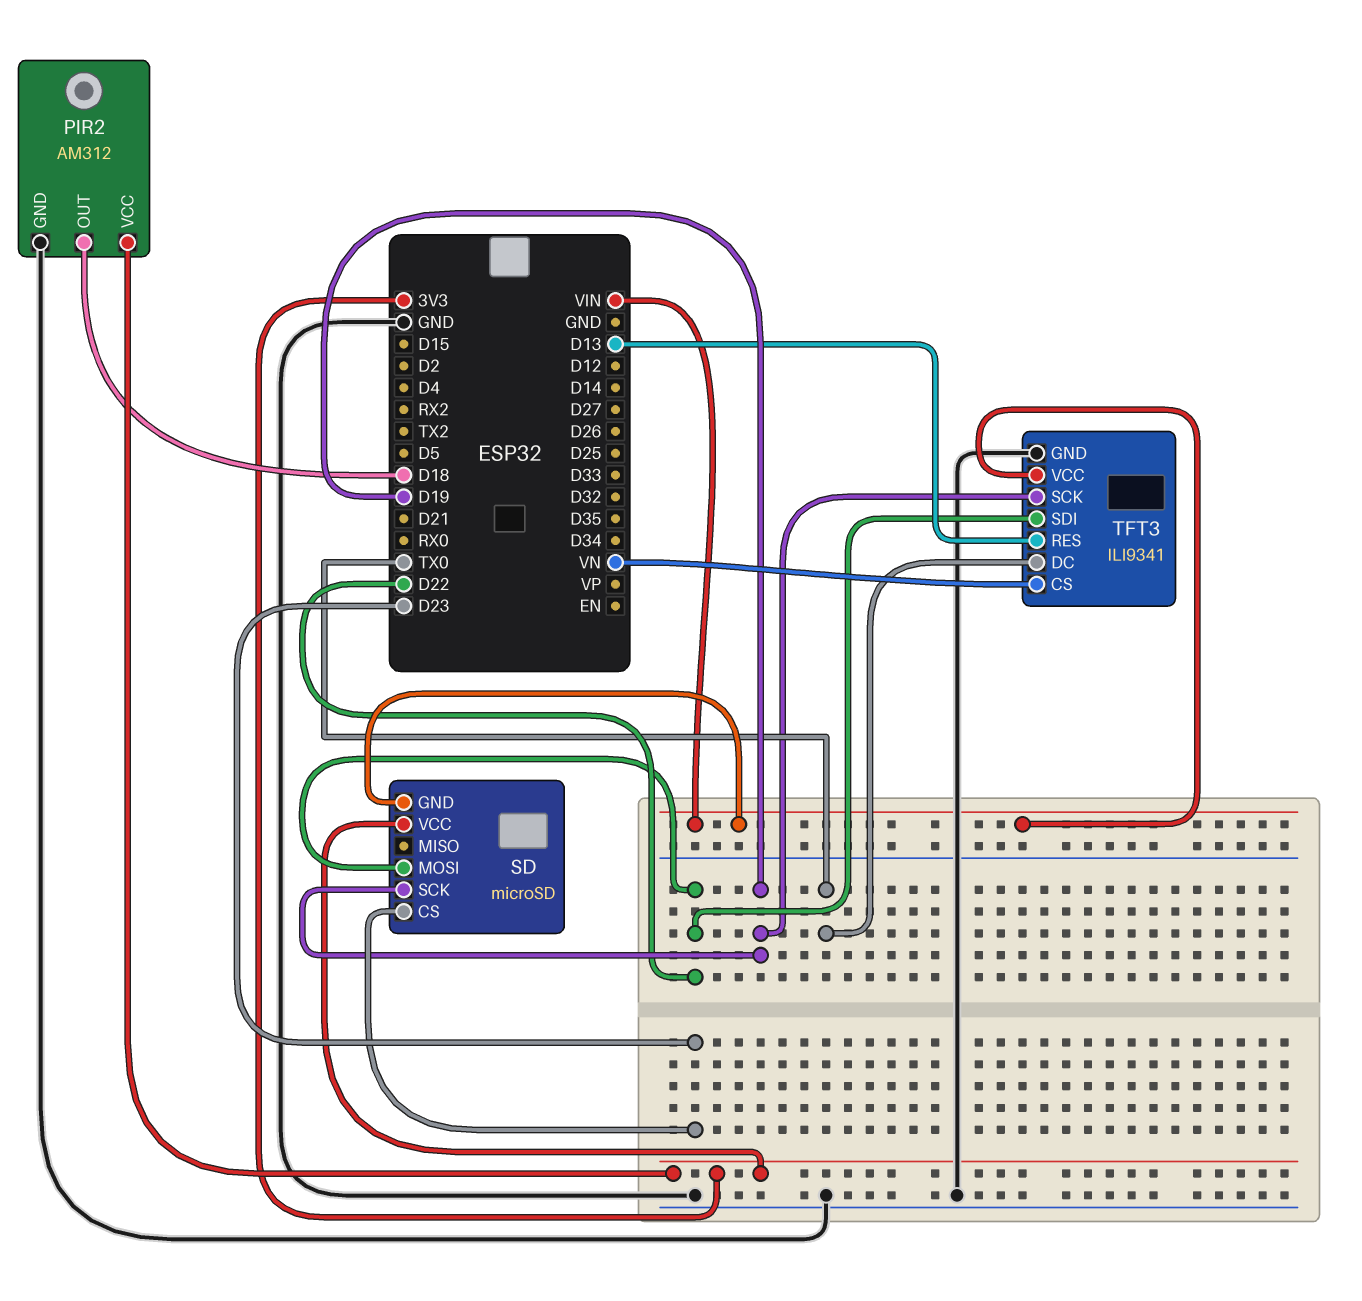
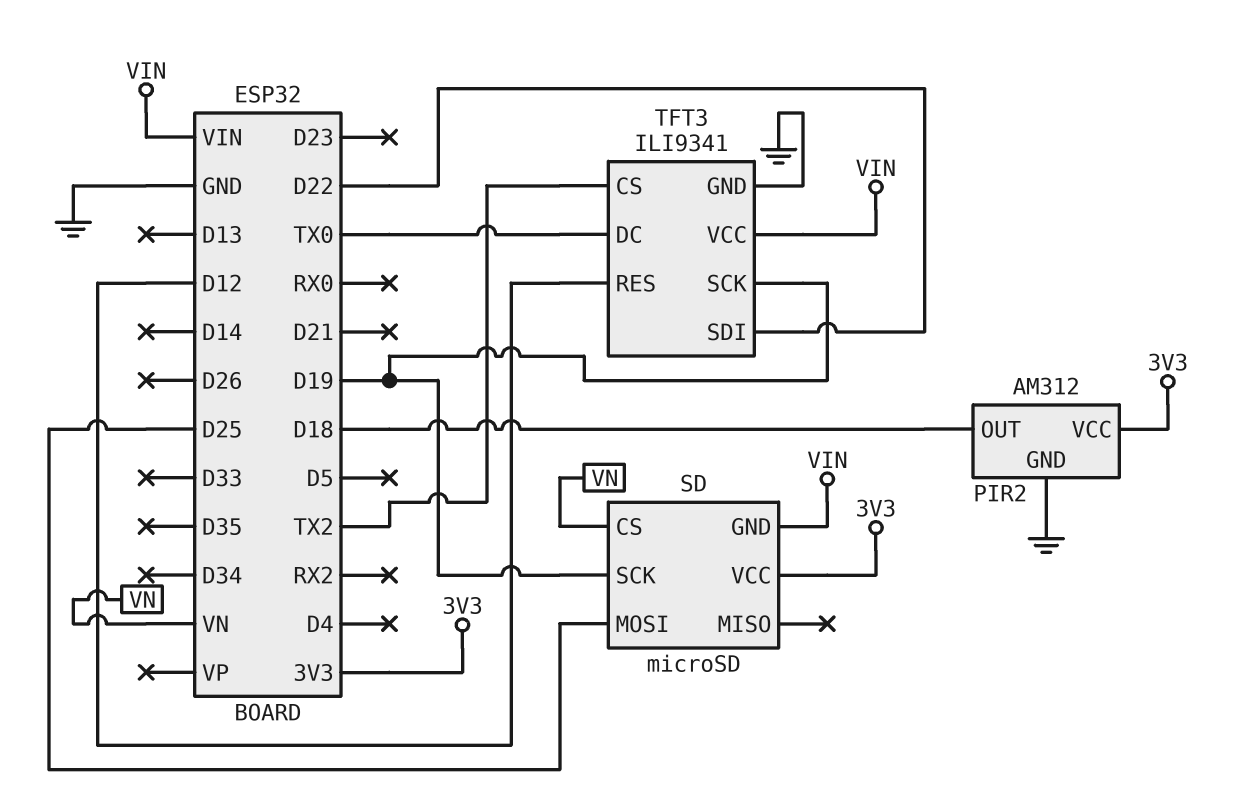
SD pin CS: D23 -> VN
SD pin MOSI: D22 -> D25
TFT3 pin CS: VN -> TX2
TFT3 pin RES: D13 -> D12

